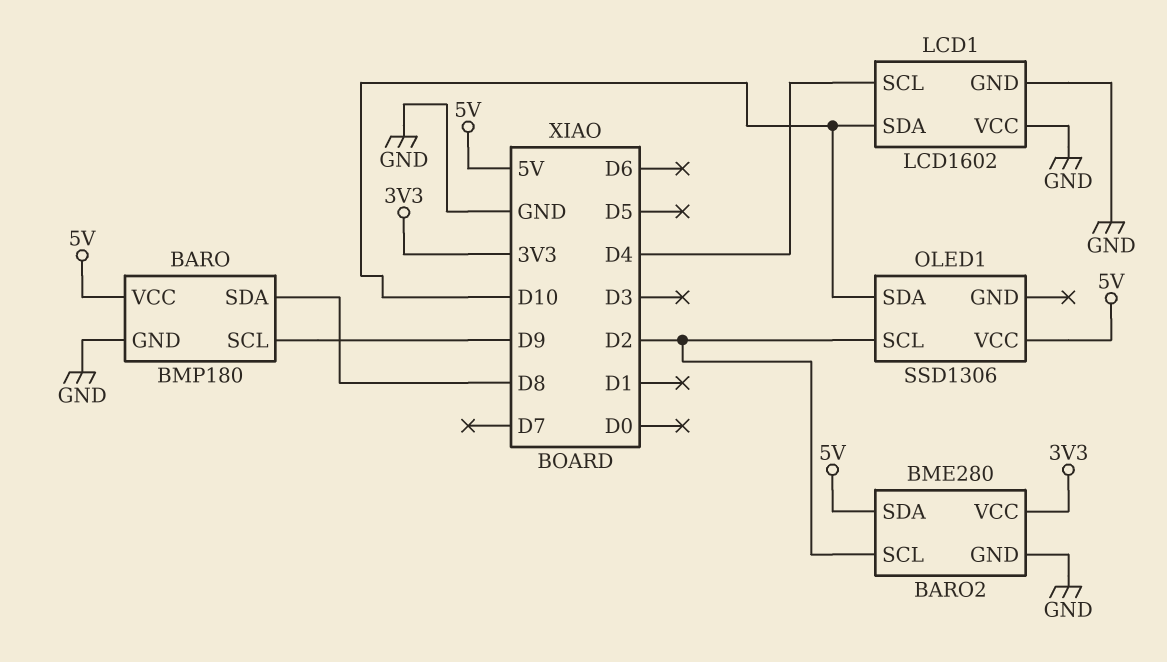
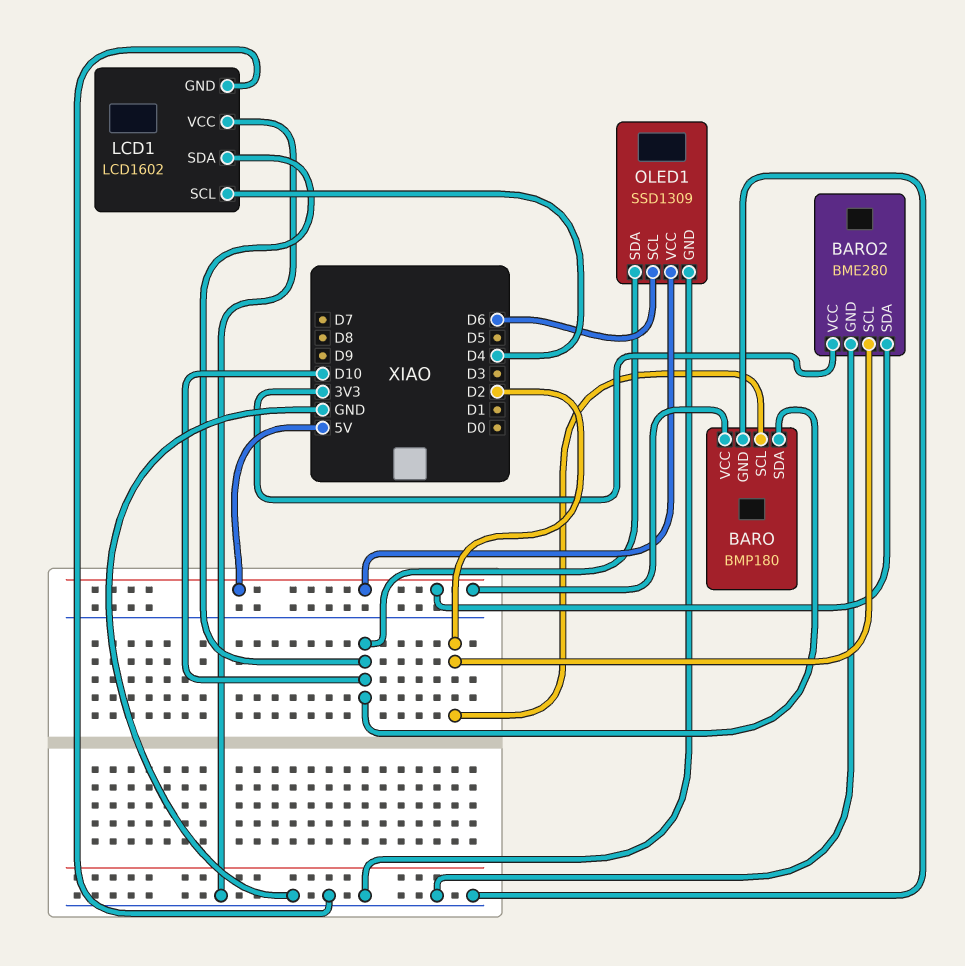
BARO pin SCL: D9 -> D2
BARO pin SDA: D8 -> D10
OLED1: SSD1306 -> SSD1309
OLED1 pin GND: none -> GND
OLED1 pin SCL: D2 -> D6

